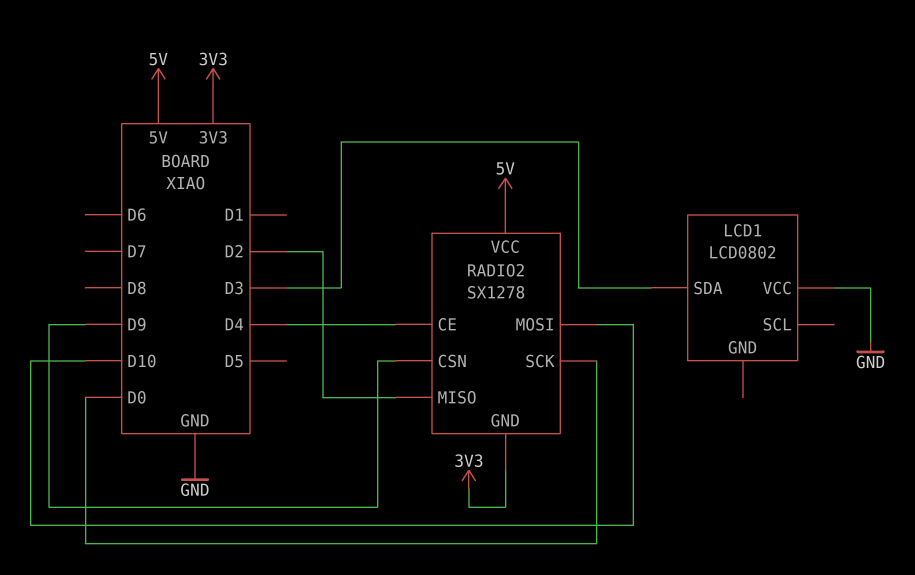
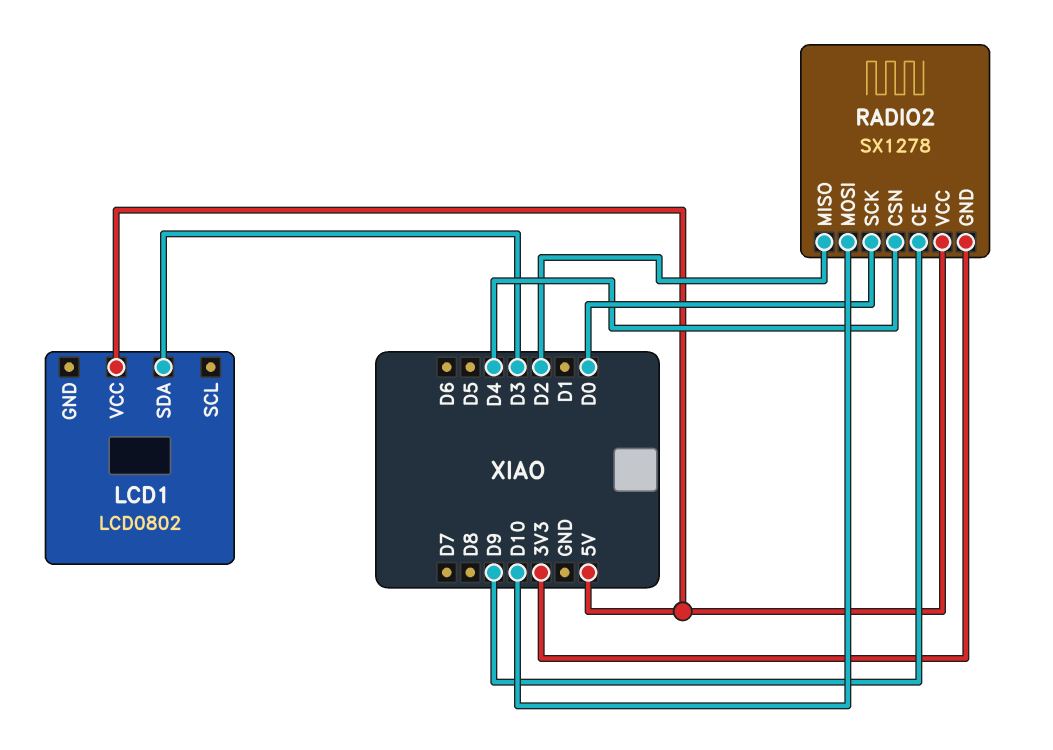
LCD1 pin VCC: GND -> 5V
RADIO2 pin CE: D4 -> D9
RADIO2 pin CSN: D9 -> D4

